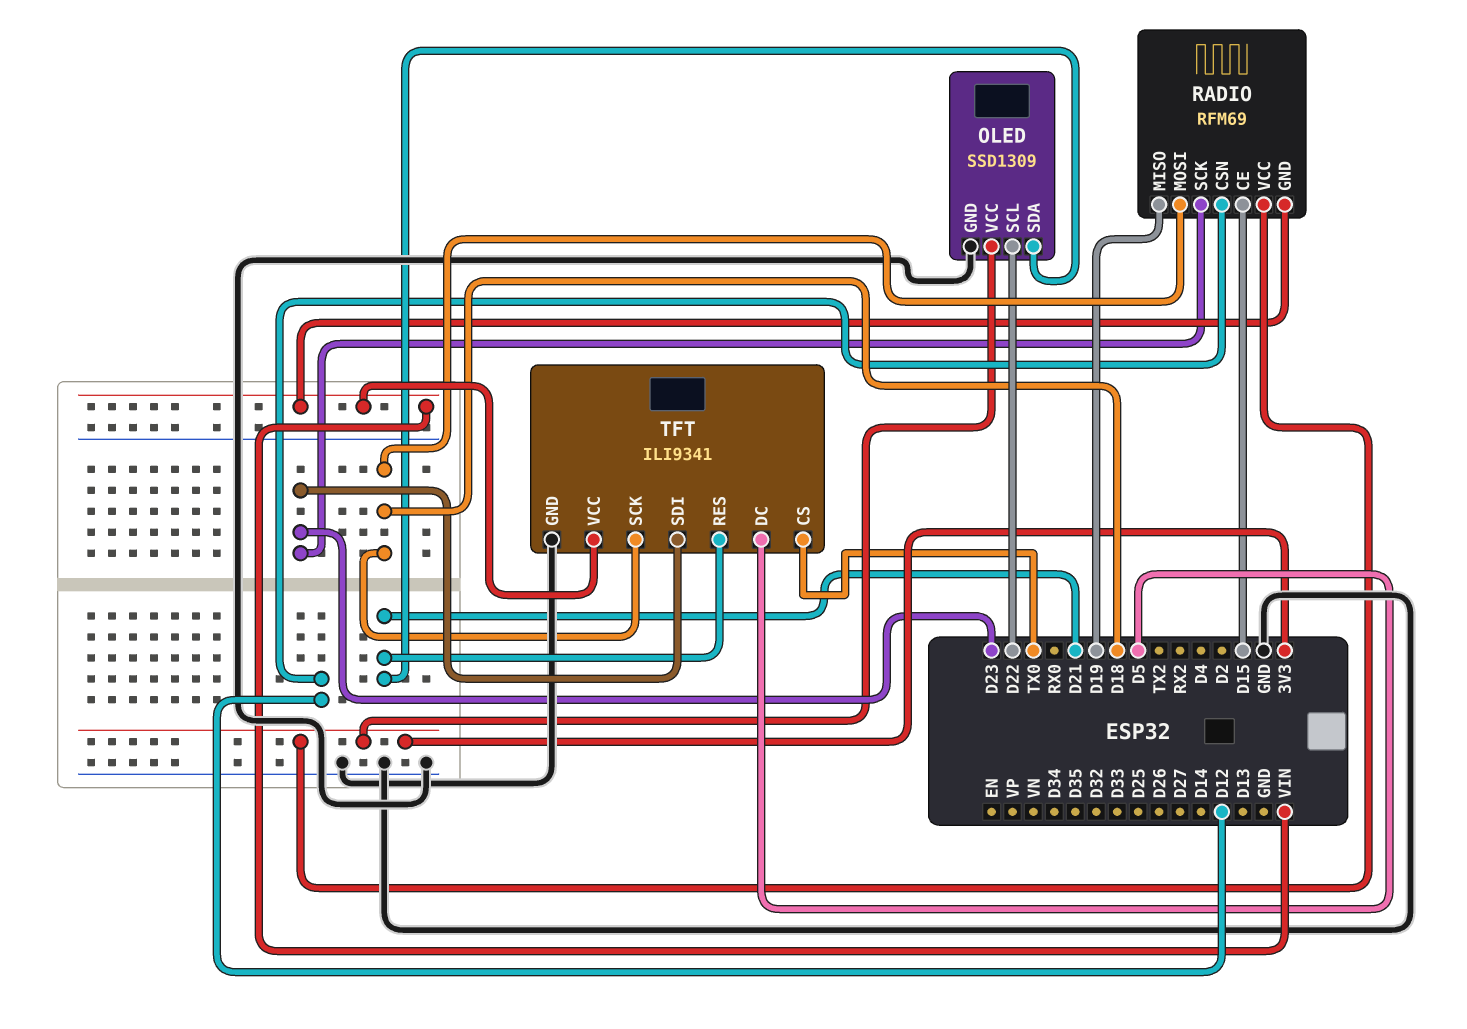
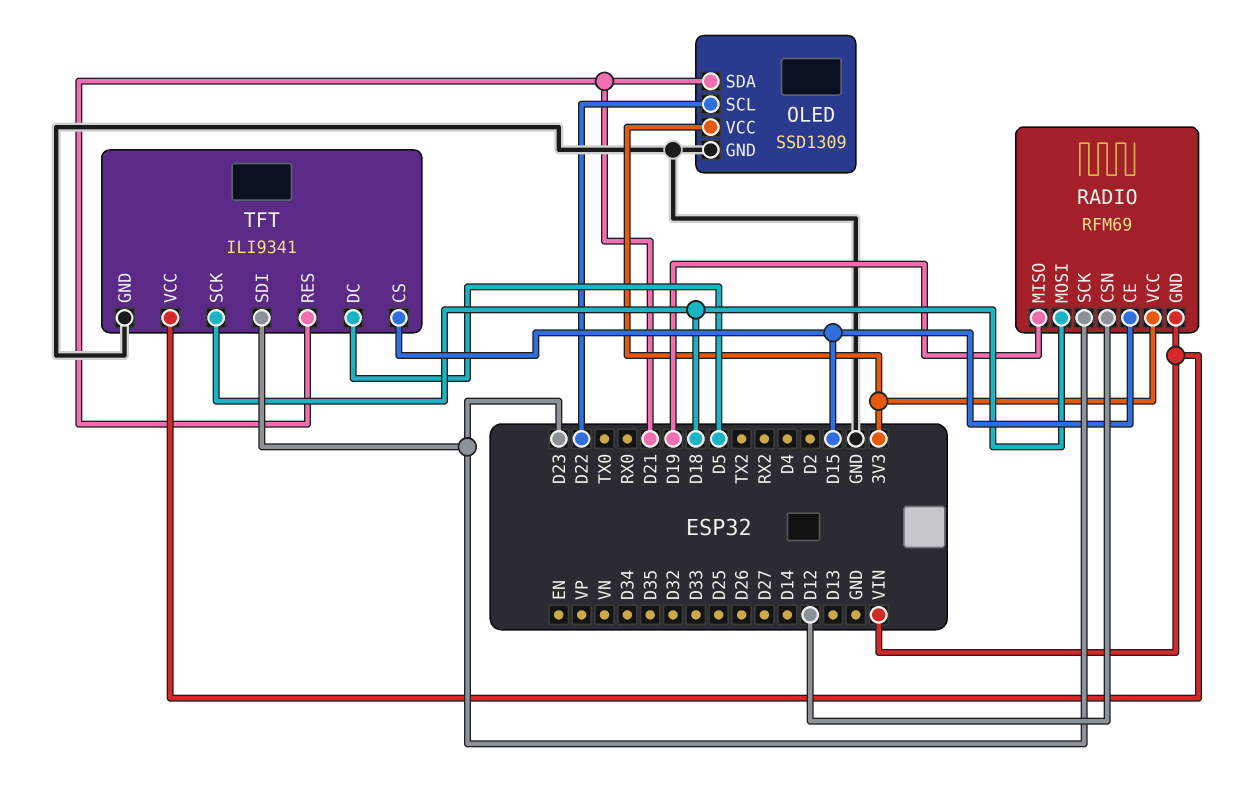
TFT pin CS: TX0 -> D15

